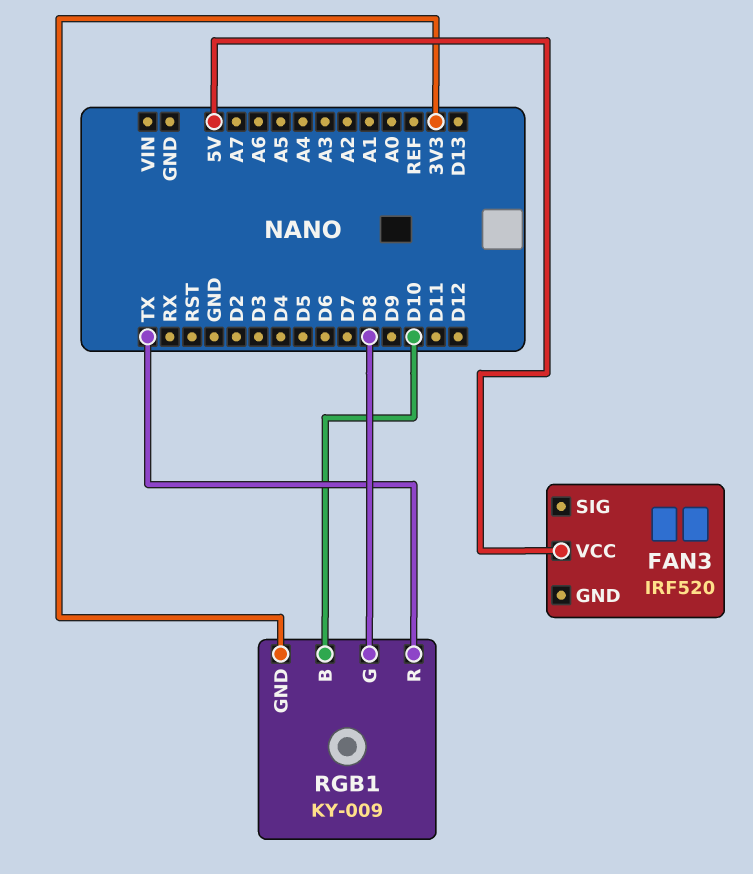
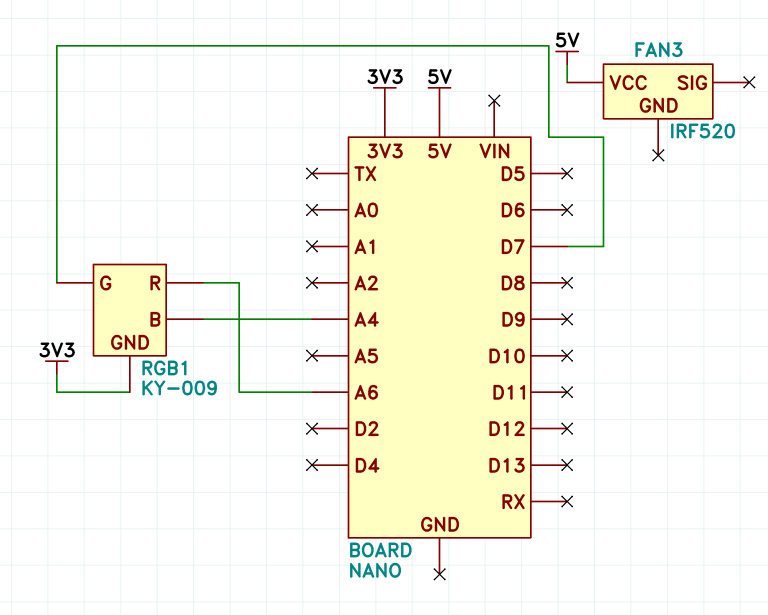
RGB1 pin B: D10 -> A4
RGB1 pin G: D8 -> D7
RGB1 pin R: TX -> A6

